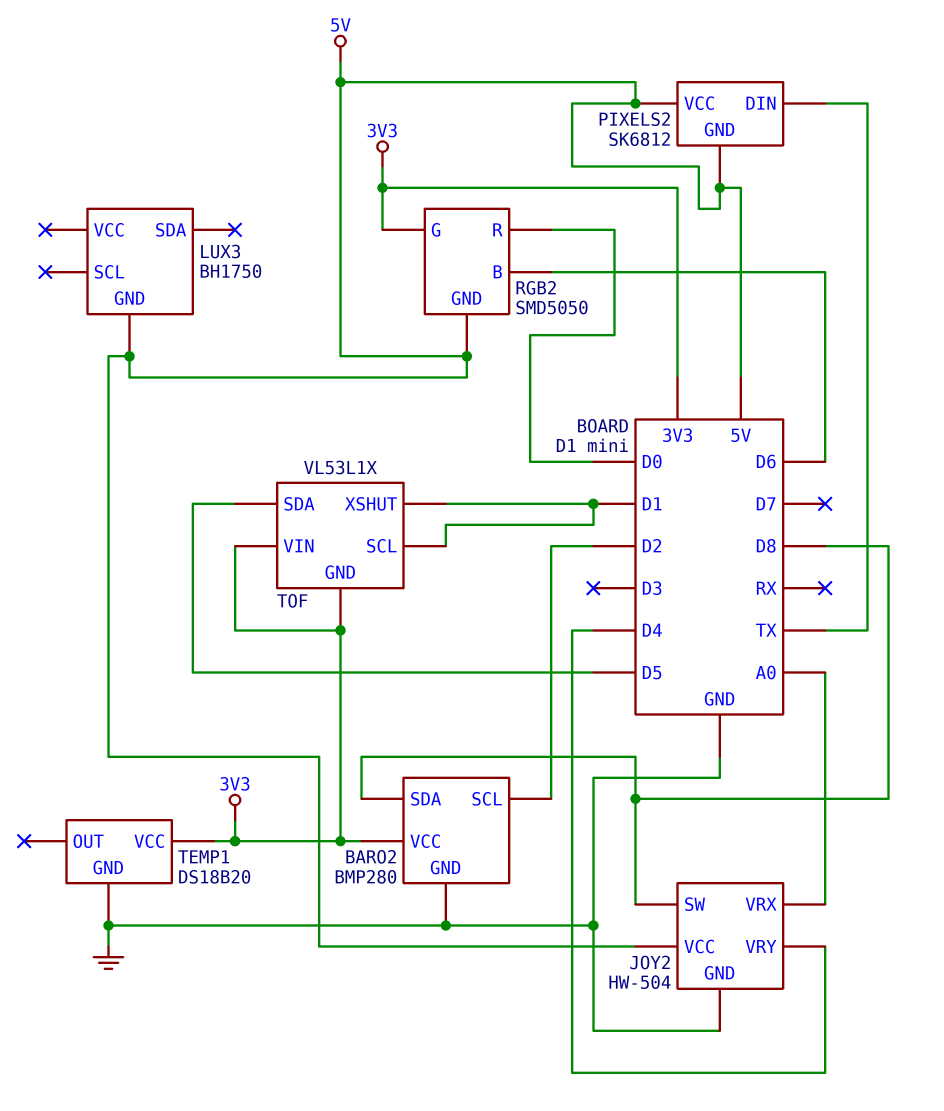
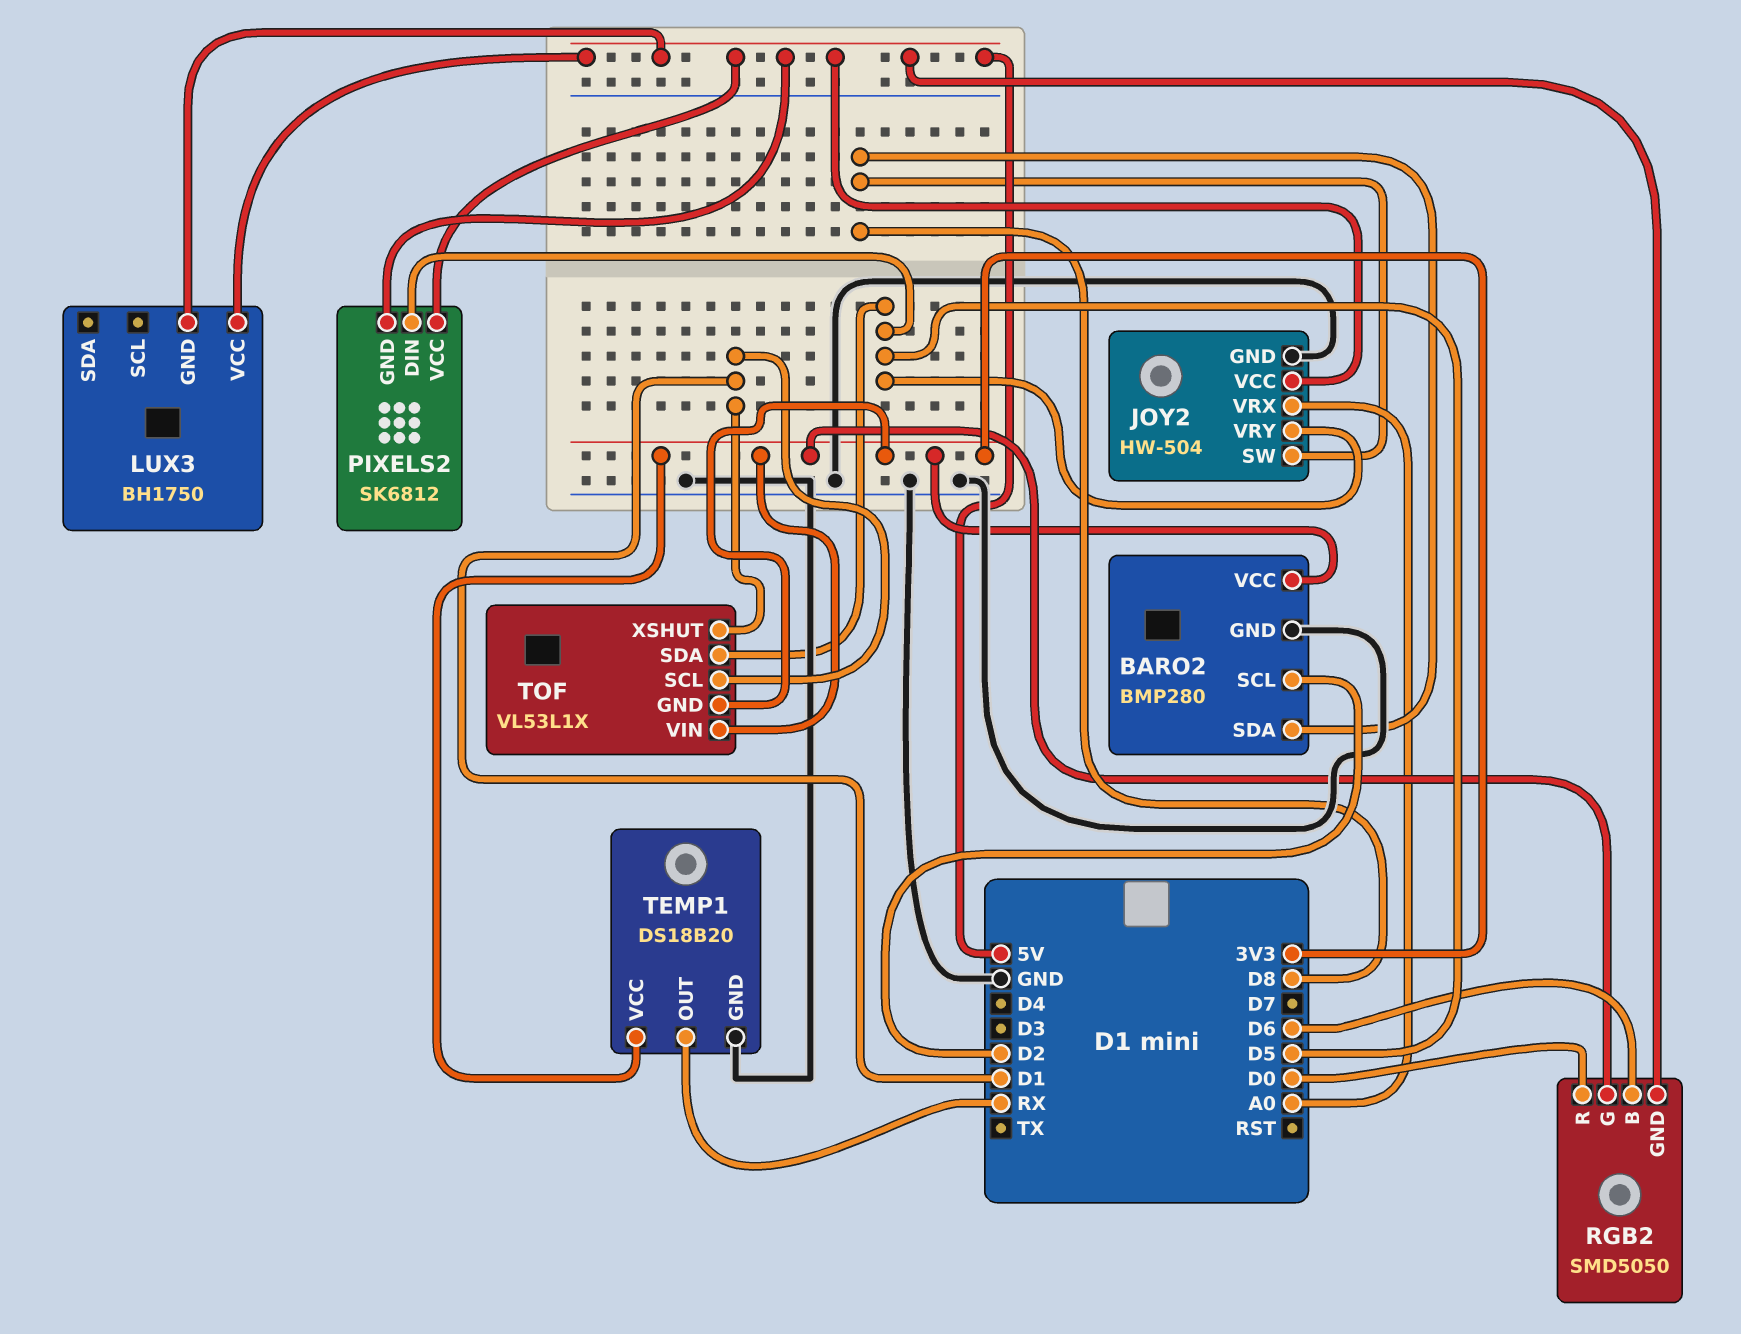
JOY2 pin VRY: D4 -> D5
LUX3 pin VCC: none -> 5V
PIXELS2 pin DIN: TX -> D5
TEMP1 pin OUT: none -> RX

